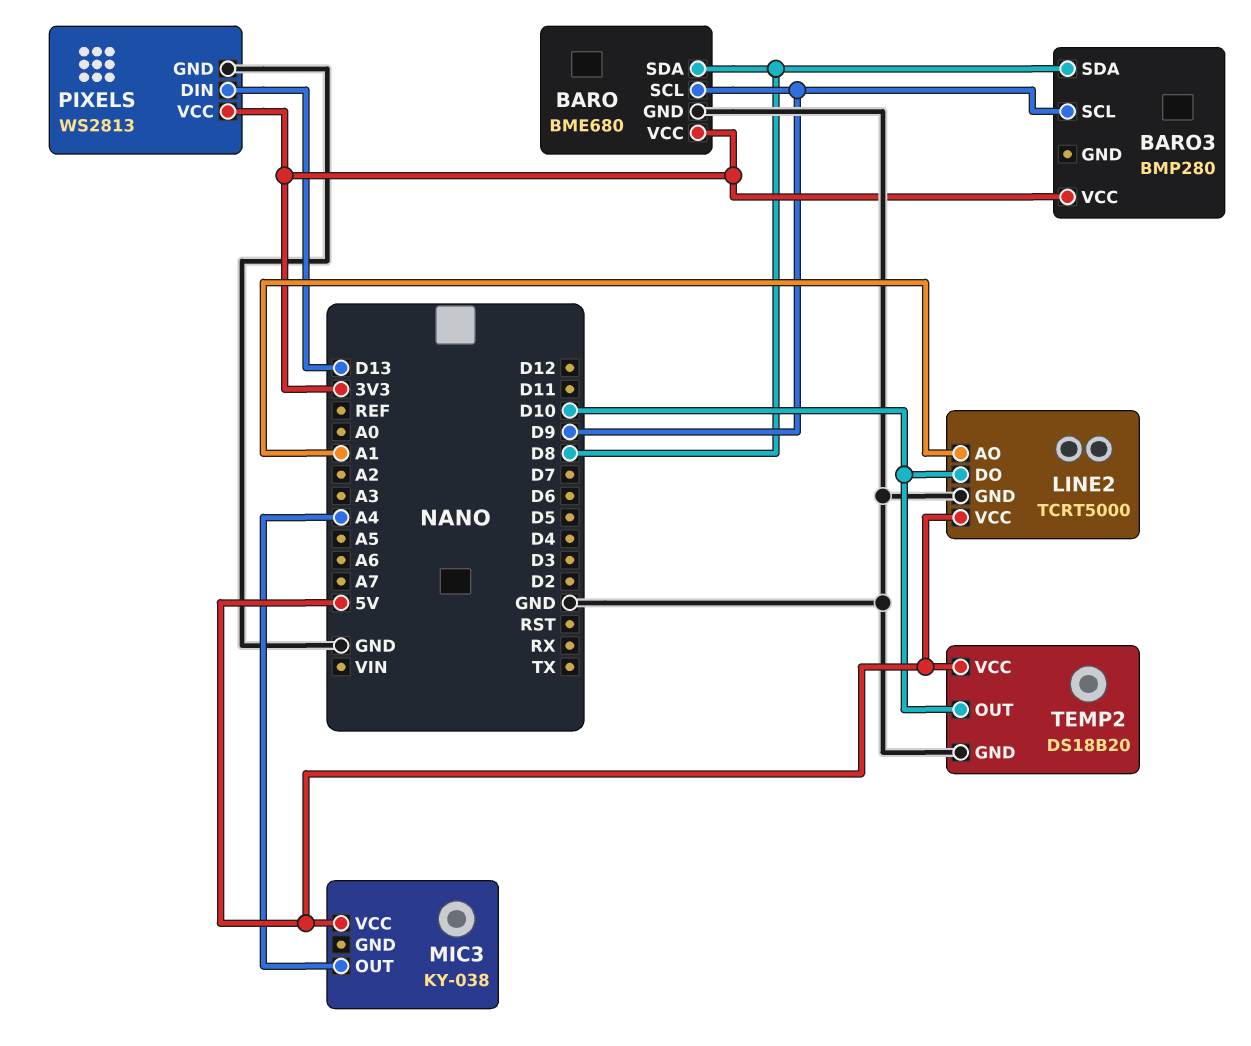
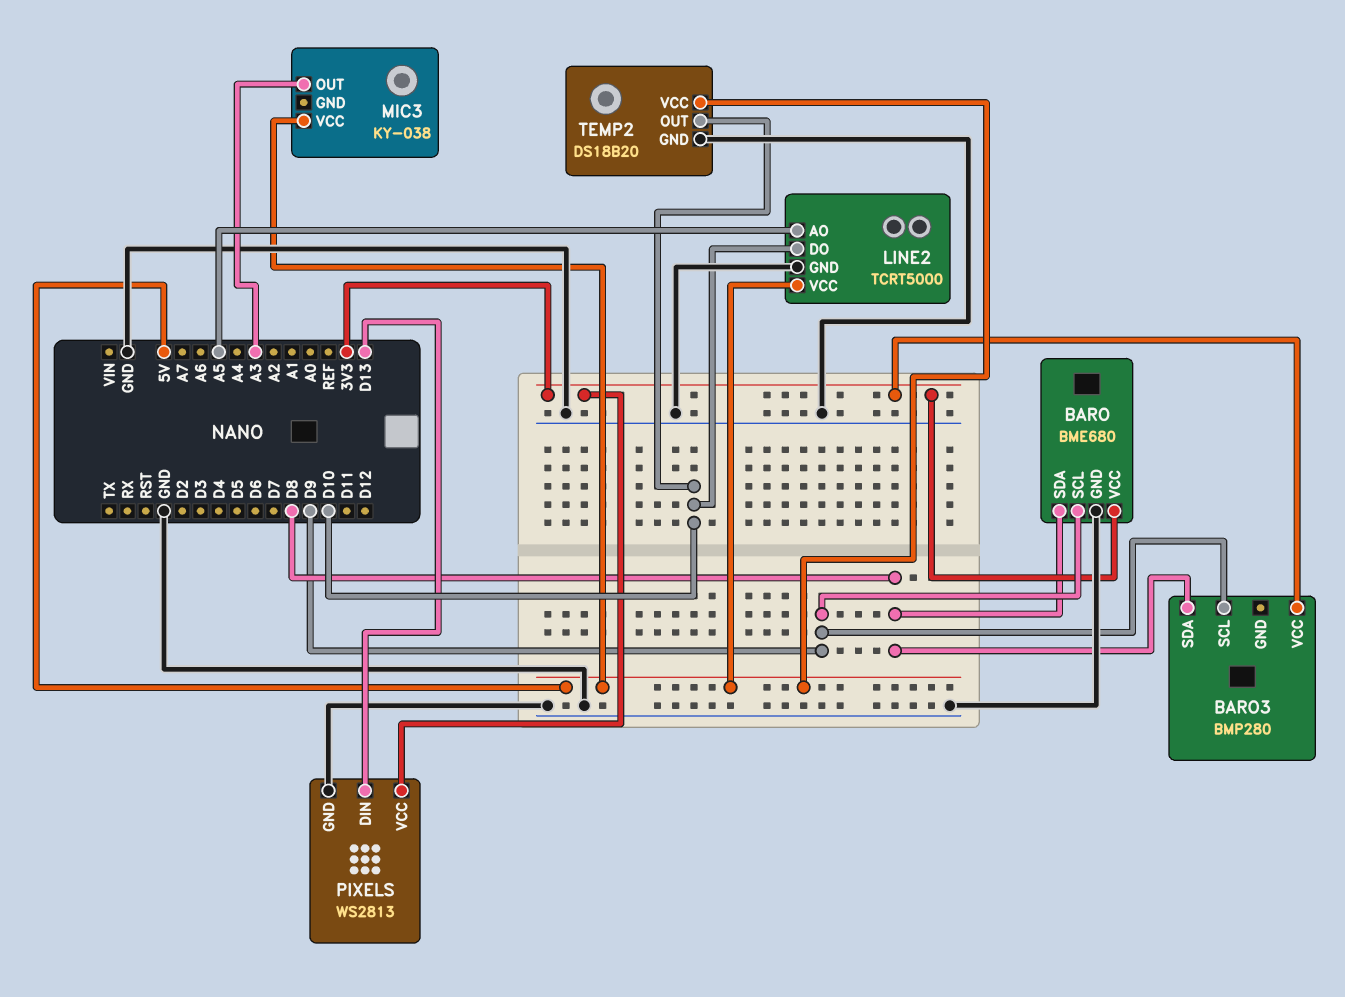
LINE2 pin AO: A1 -> A5
MIC3 pin OUT: A4 -> A3

